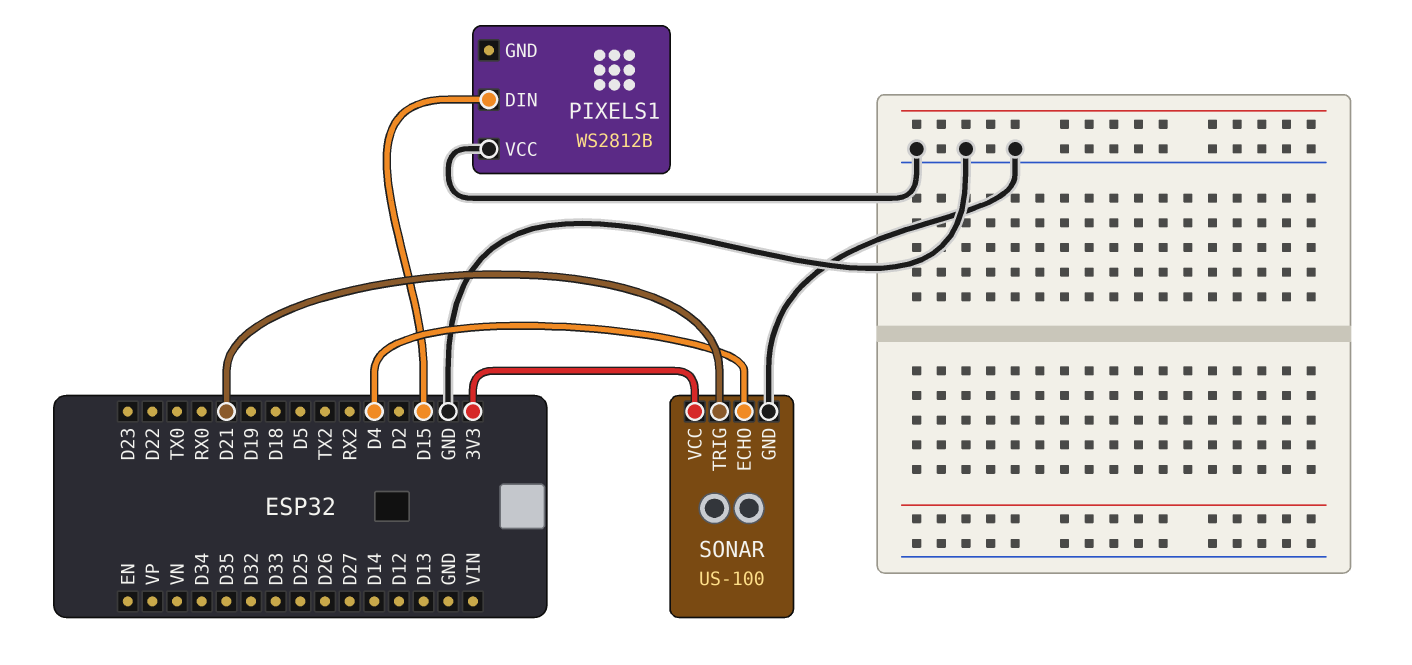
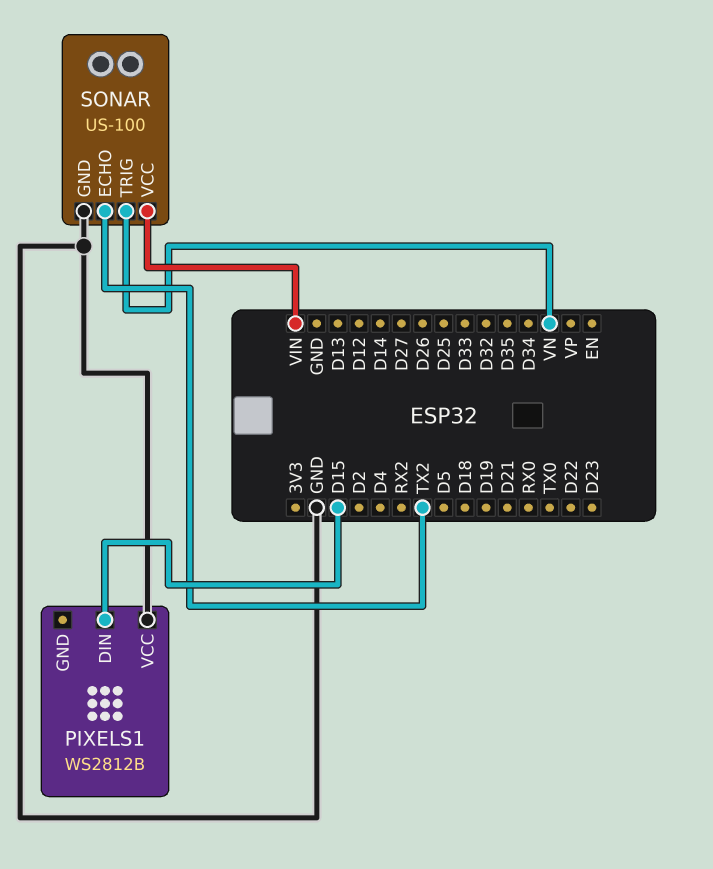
SONAR pin ECHO: D4 -> TX2
SONAR pin TRIG: D21 -> VN
SONAR pin VCC: 3V3 -> VIN

